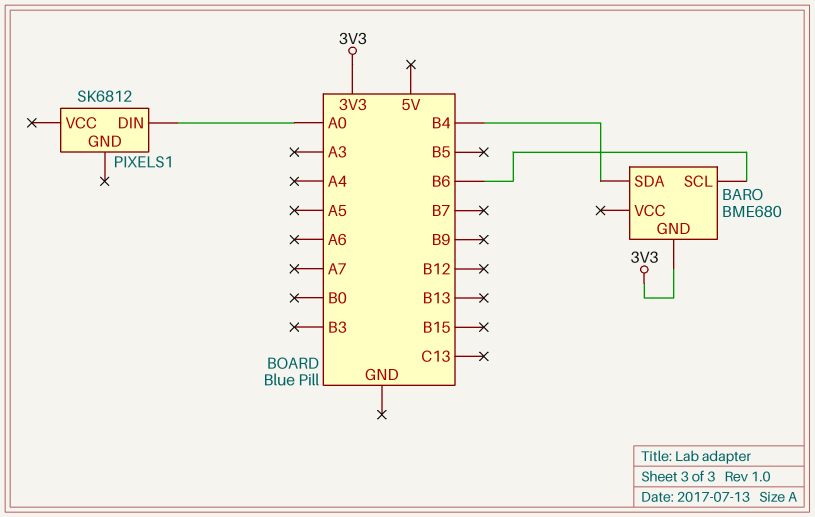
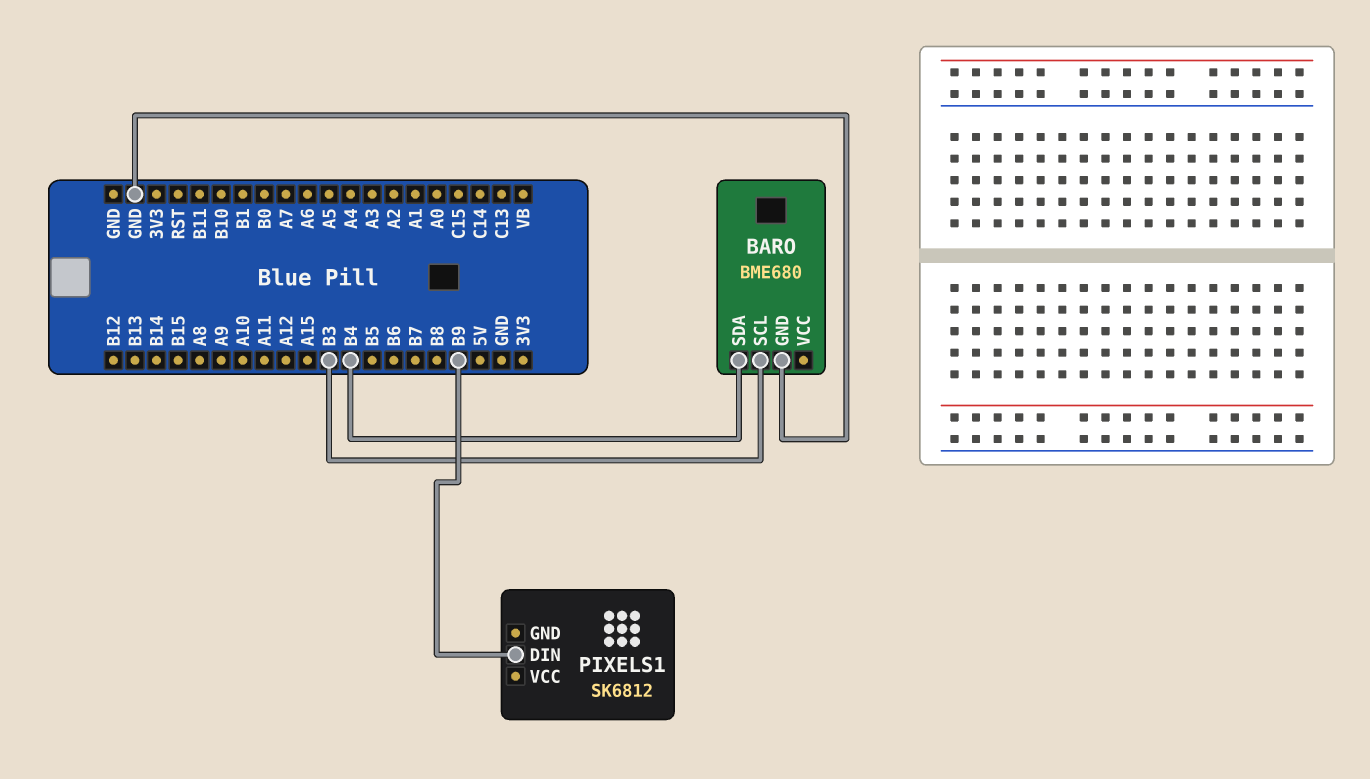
BARO pin GND: 3V3 -> GND
BARO pin SCL: B6 -> B3
PIXELS1 pin DIN: A0 -> B9

